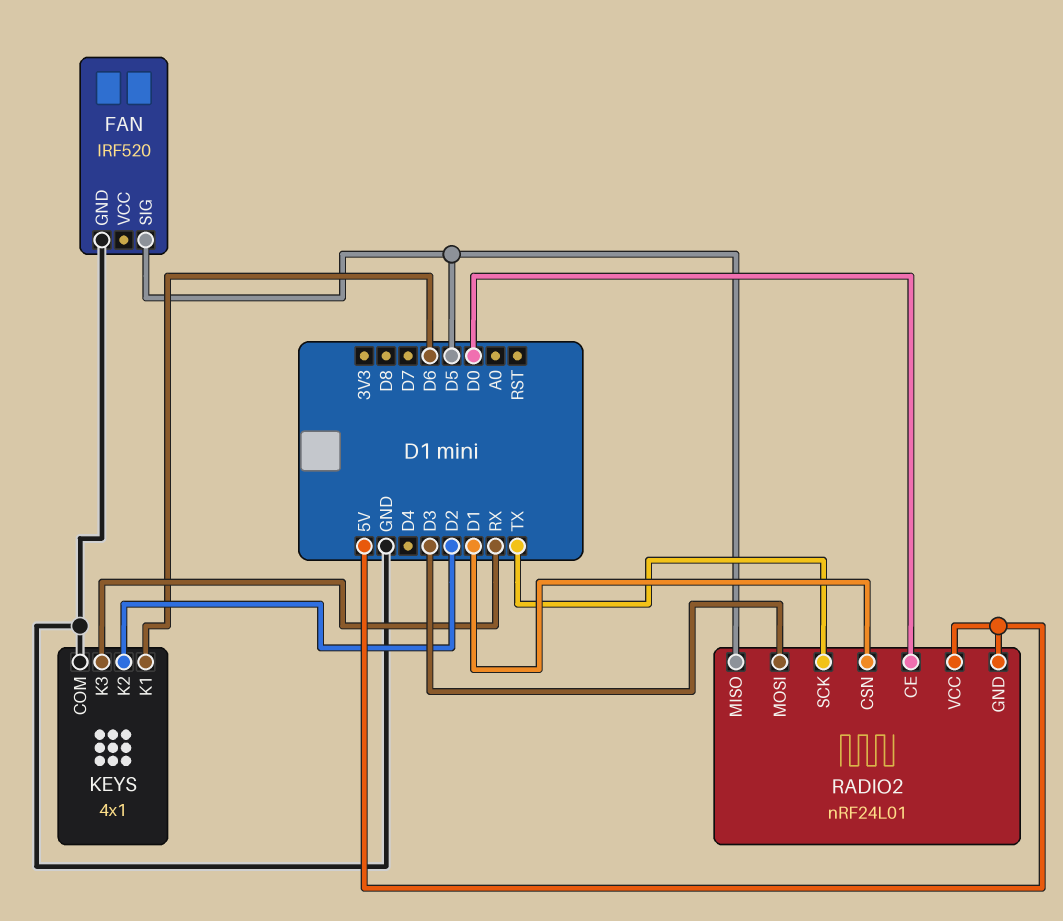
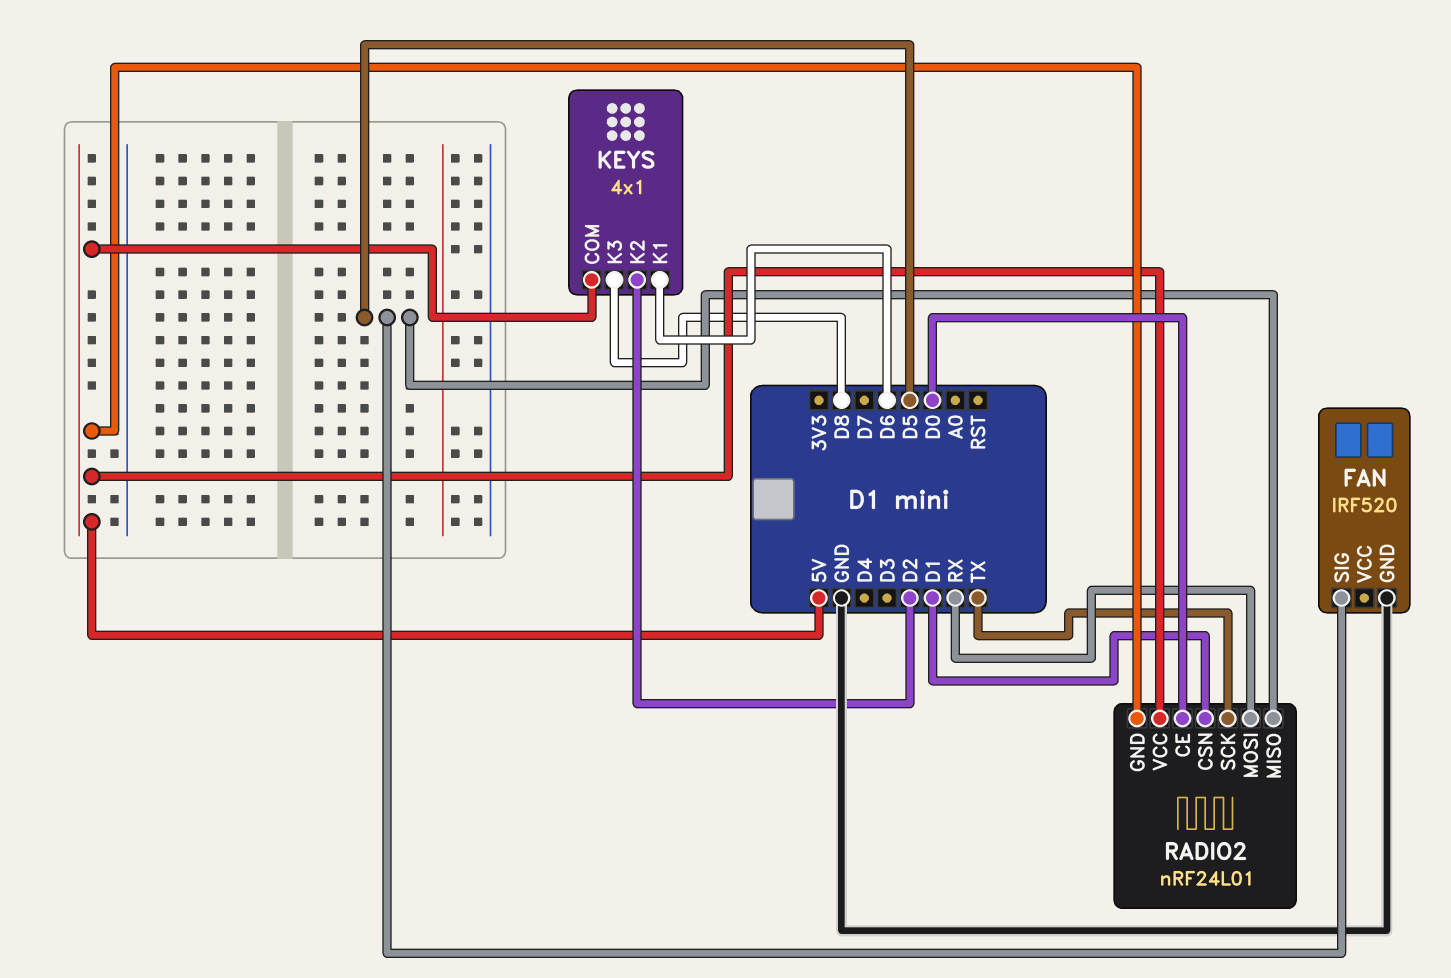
KEYS pin COM: GND -> 5V
KEYS pin K3: RX -> D8
RADIO2 pin MOSI: D3 -> RX

